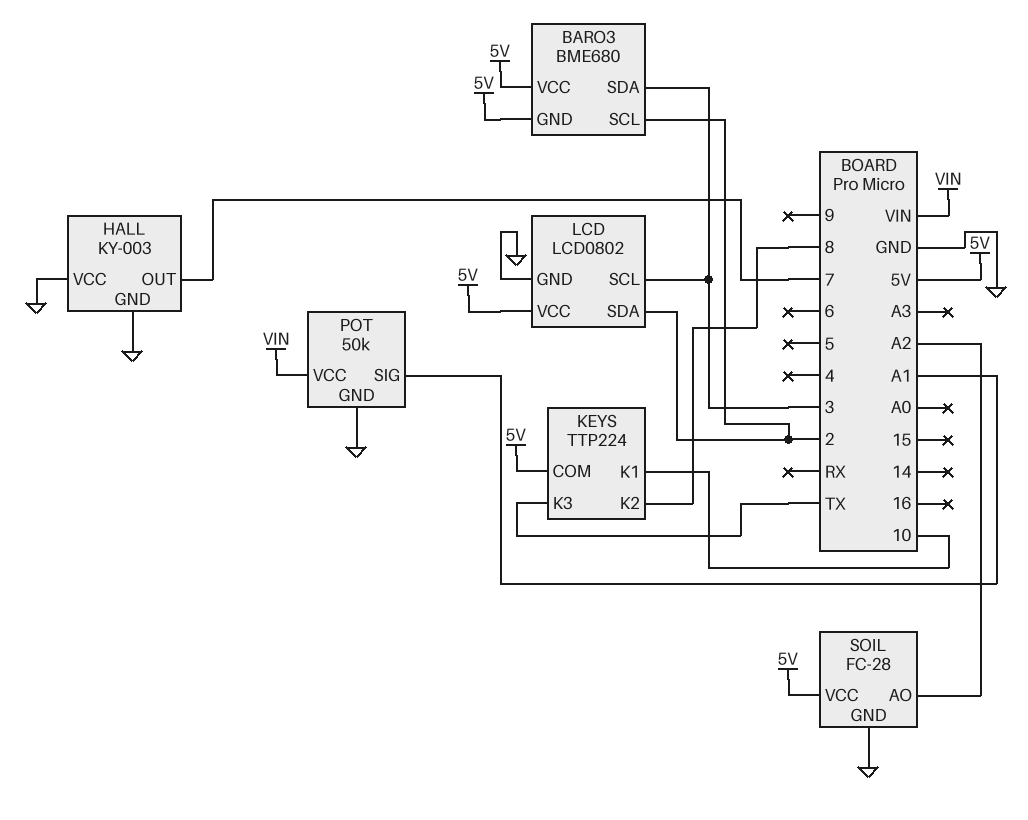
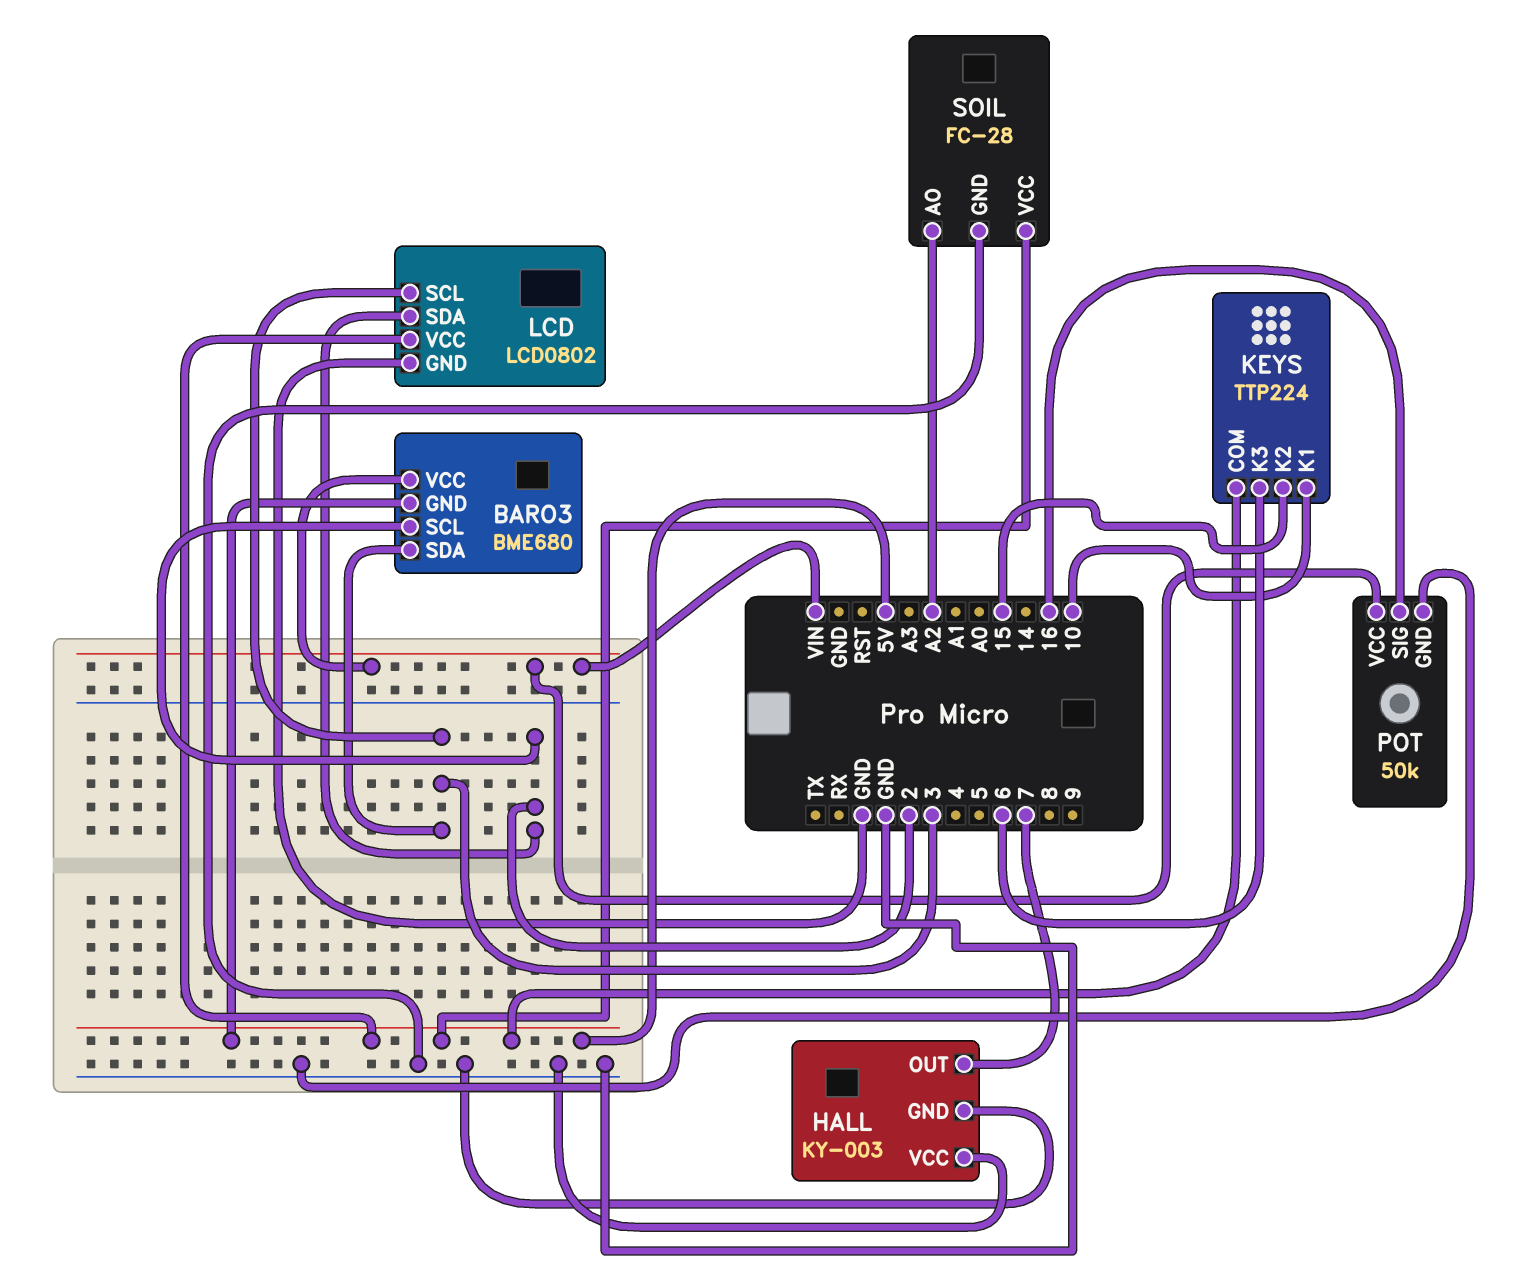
BARO3 pin VCC: 5V -> VIN
KEYS pin K2: 8 -> 15
KEYS pin K3: TX -> 6
POT pin SIG: A1 -> 16

